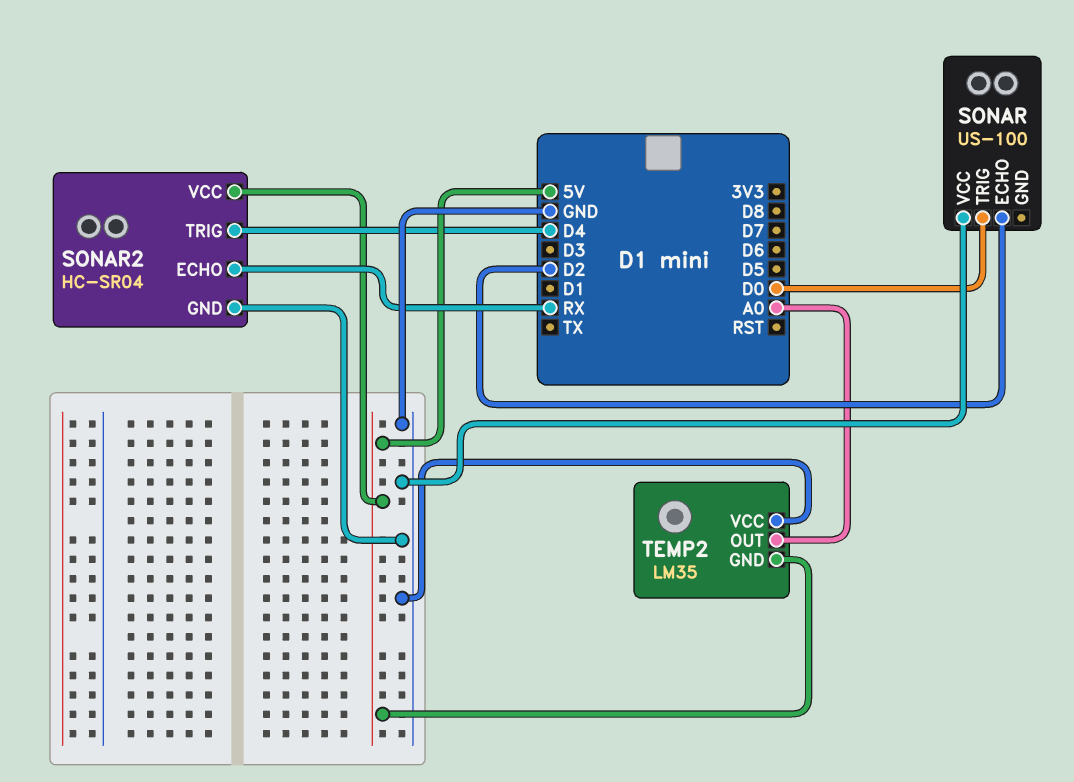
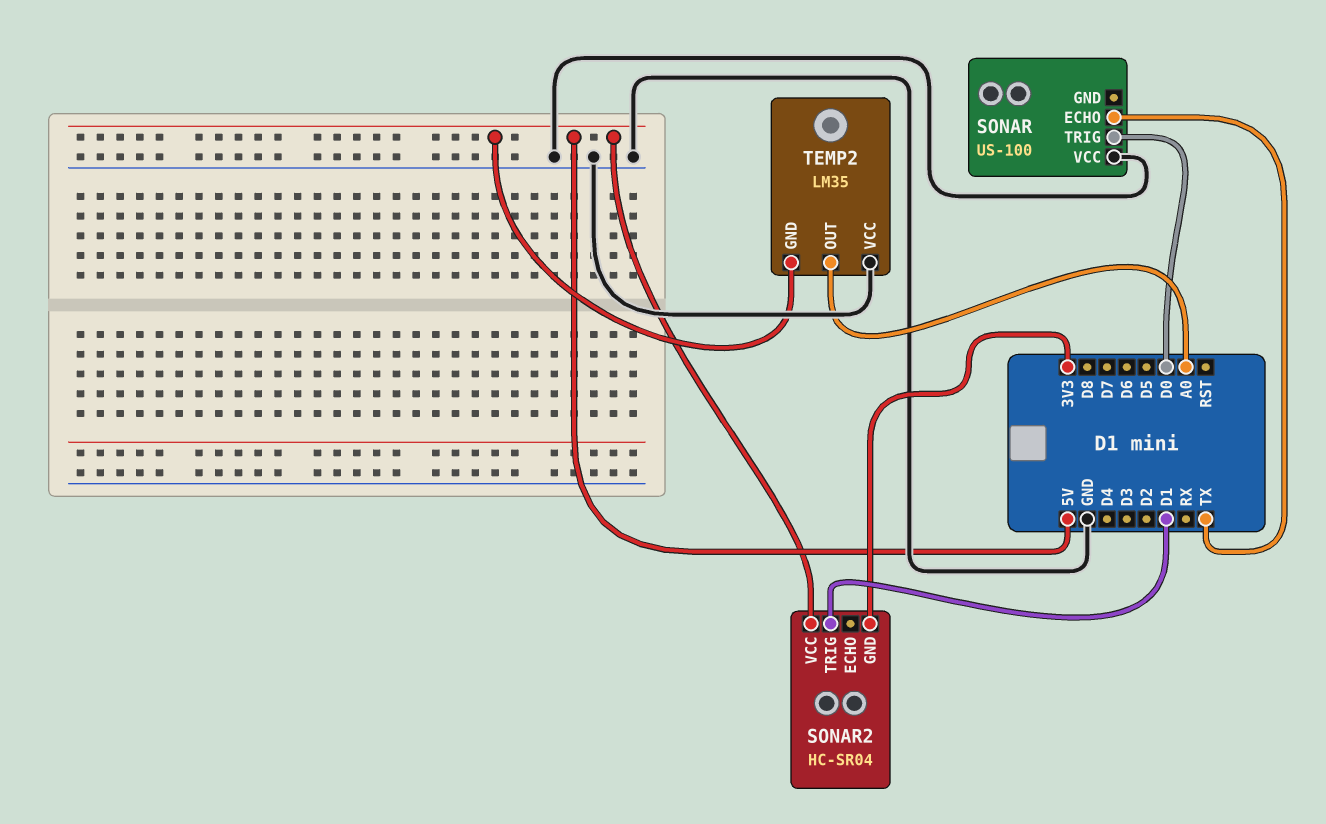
SONAR pin ECHO: D2 -> TX
SONAR2 pin ECHO: RX -> none
SONAR2 pin GND: GND -> 3V3
SONAR2 pin TRIG: D4 -> D1

